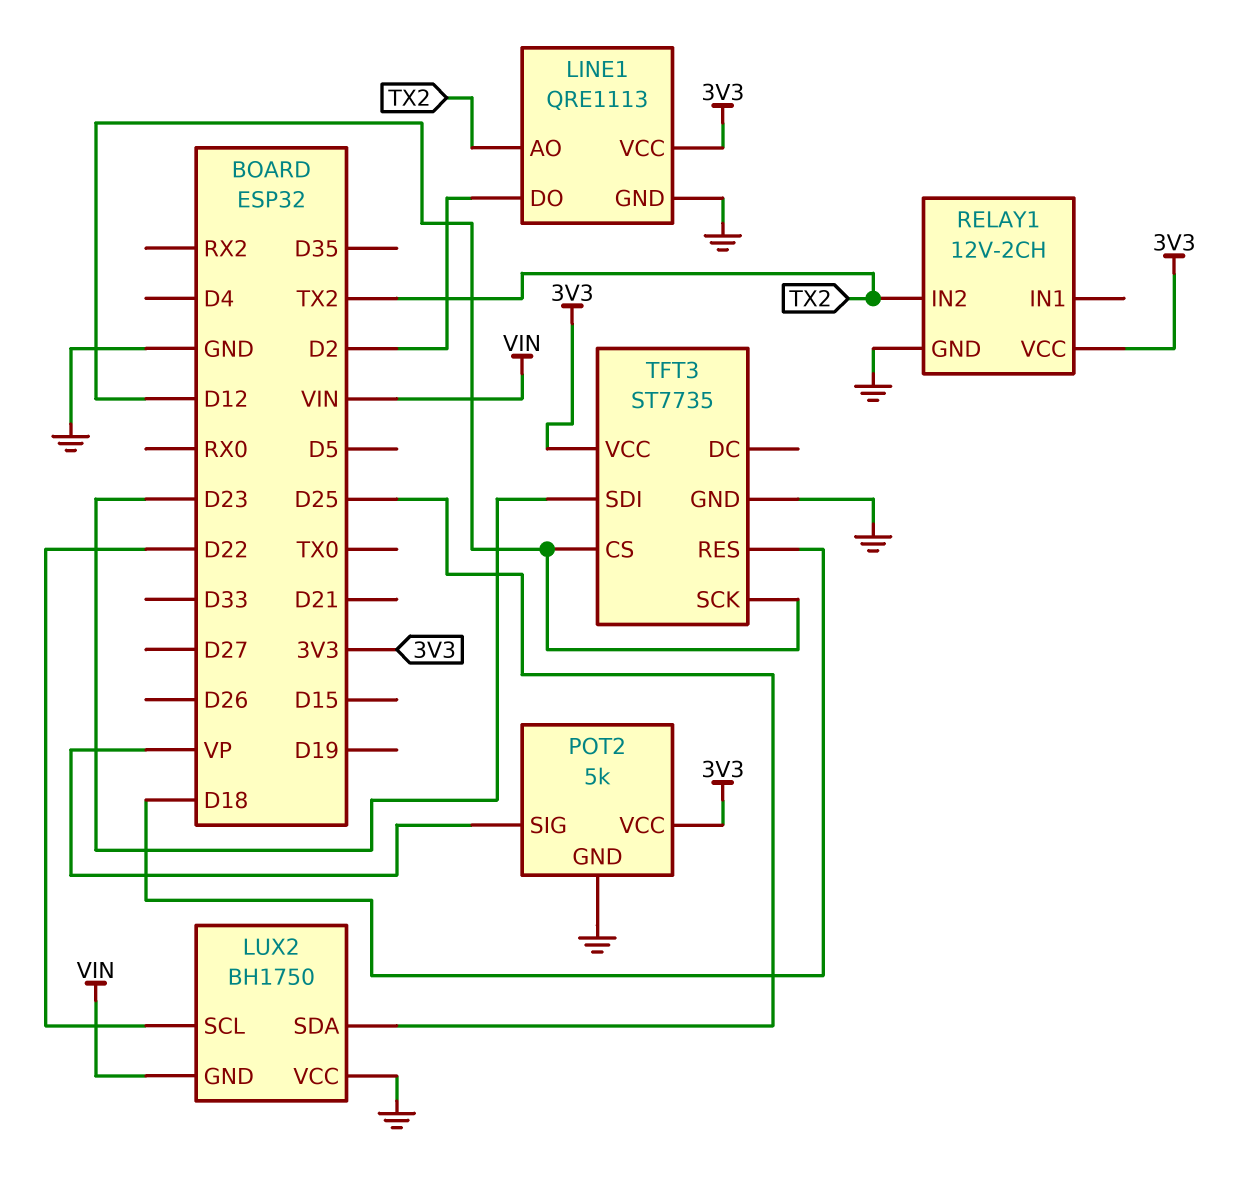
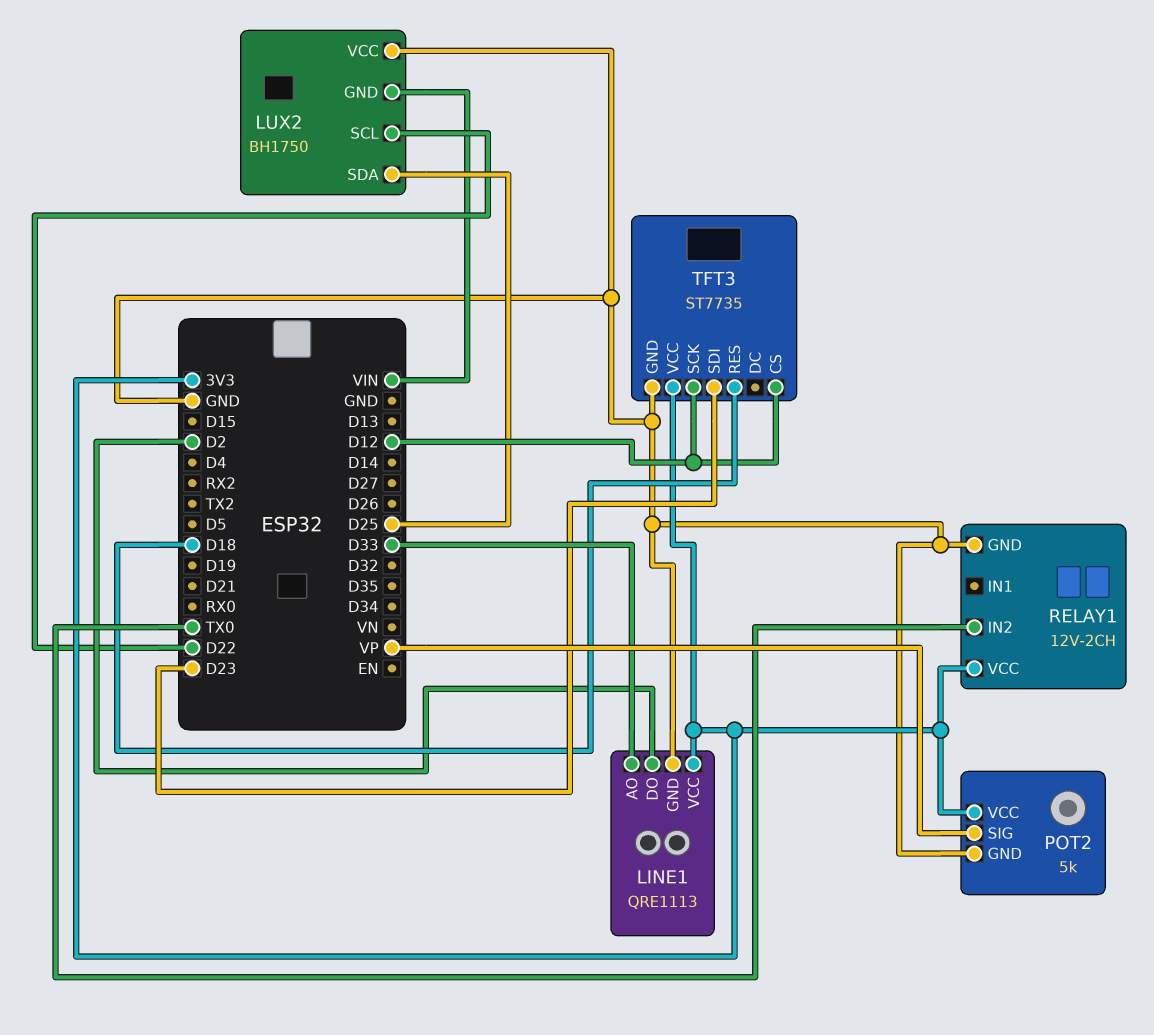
LINE1 pin AO: TX2 -> D33
RELAY1 pin IN2: TX2 -> TX0

